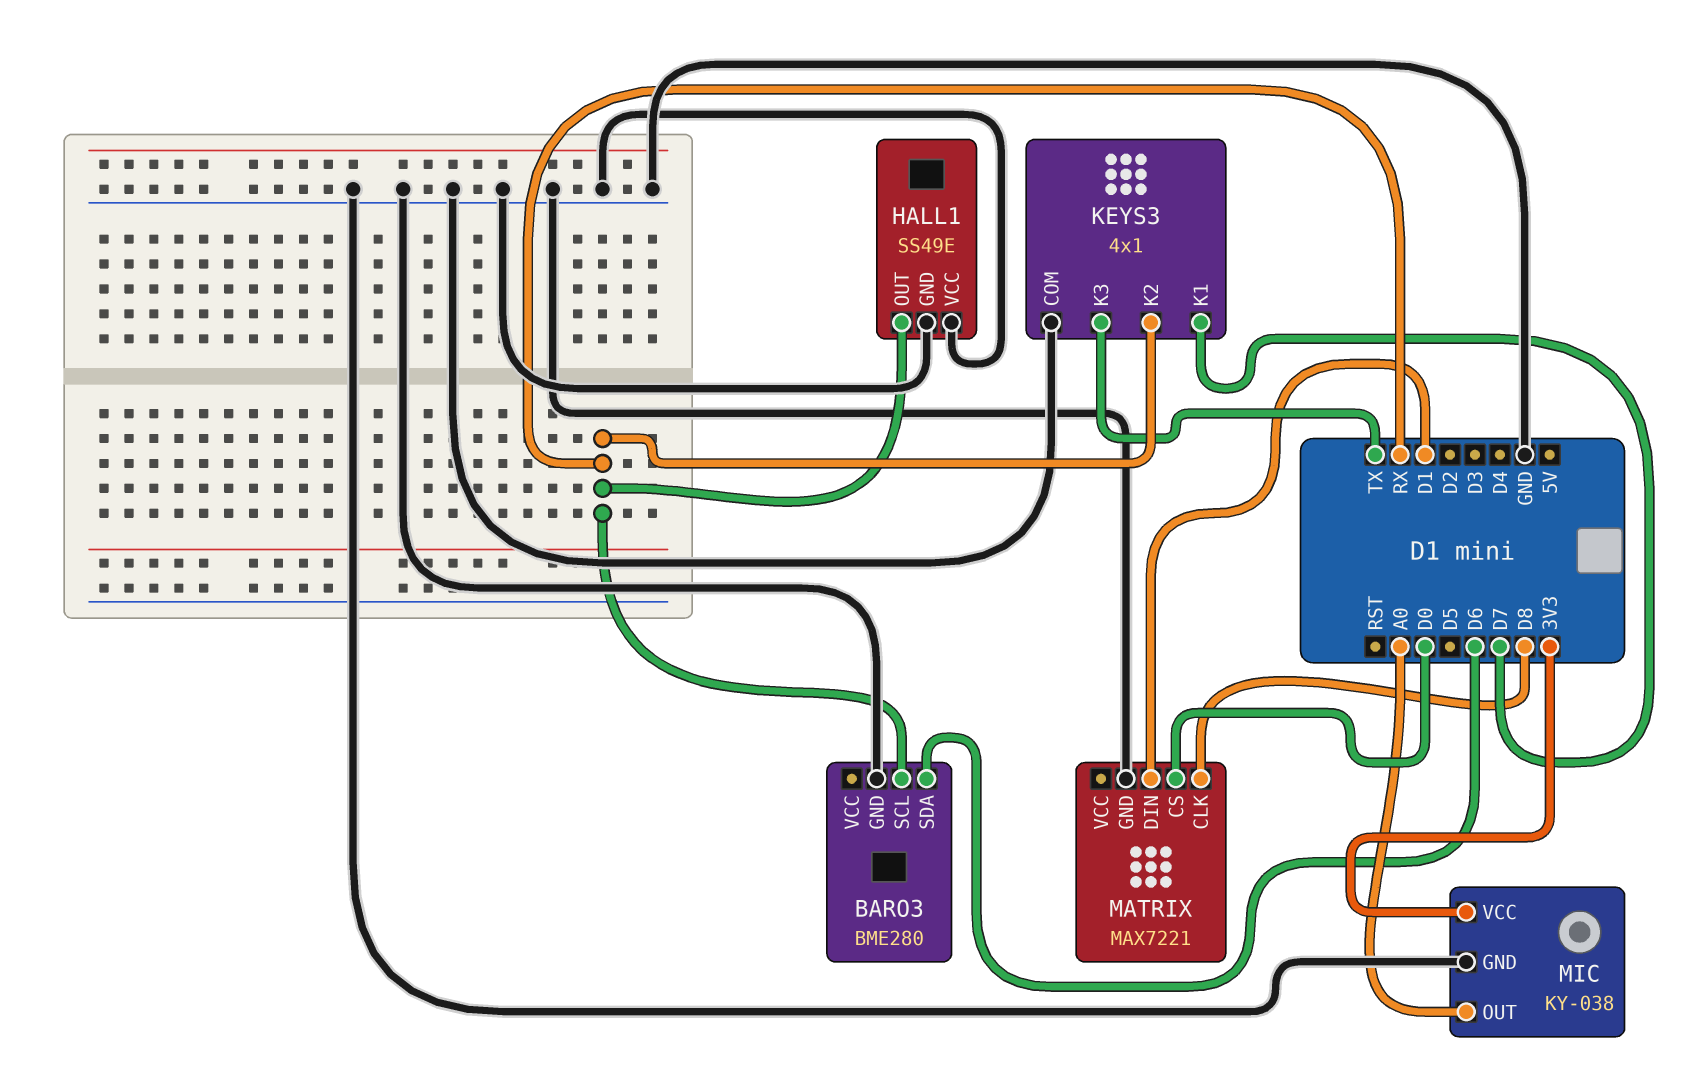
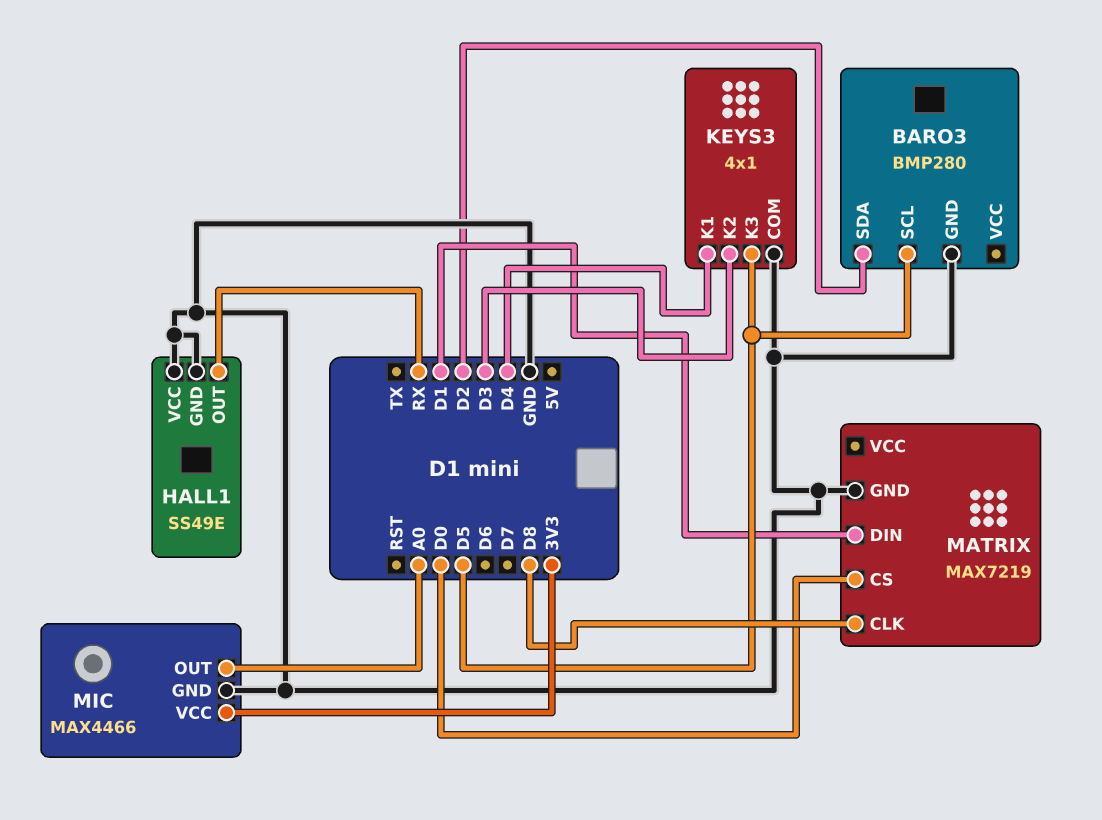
BARO3: BME280 -> BMP280
BARO3 pin SCL: RX -> D5
BARO3 pin SDA: D6 -> D2
KEYS3 pin K1: D7 -> D4
KEYS3 pin K2: RX -> D3
KEYS3 pin K3: TX -> D5
MATRIX: MAX7221 -> MAX7219
MIC: KY-038 -> MAX4466

